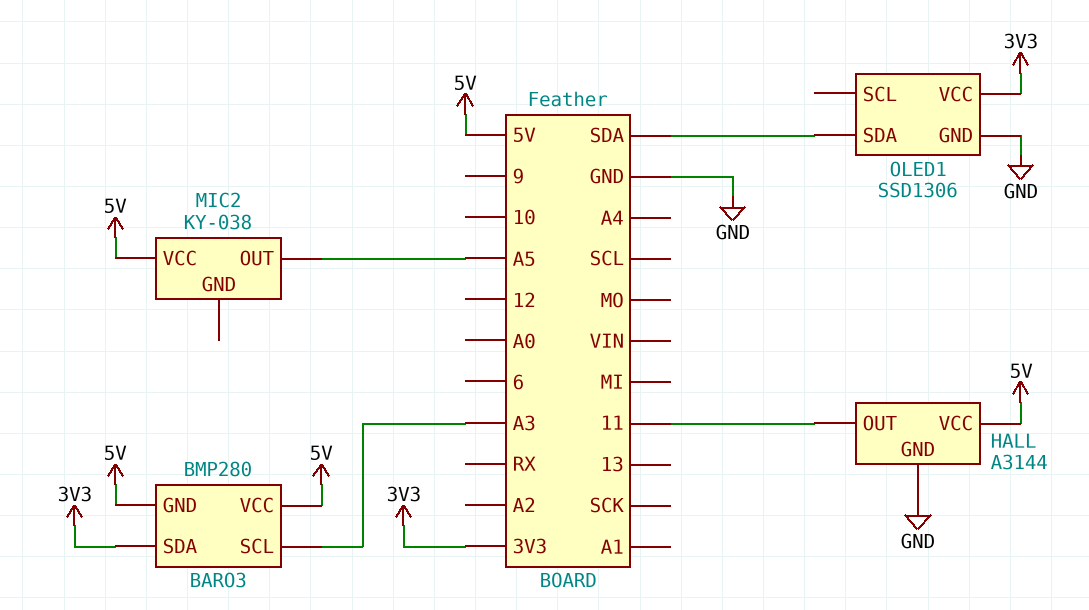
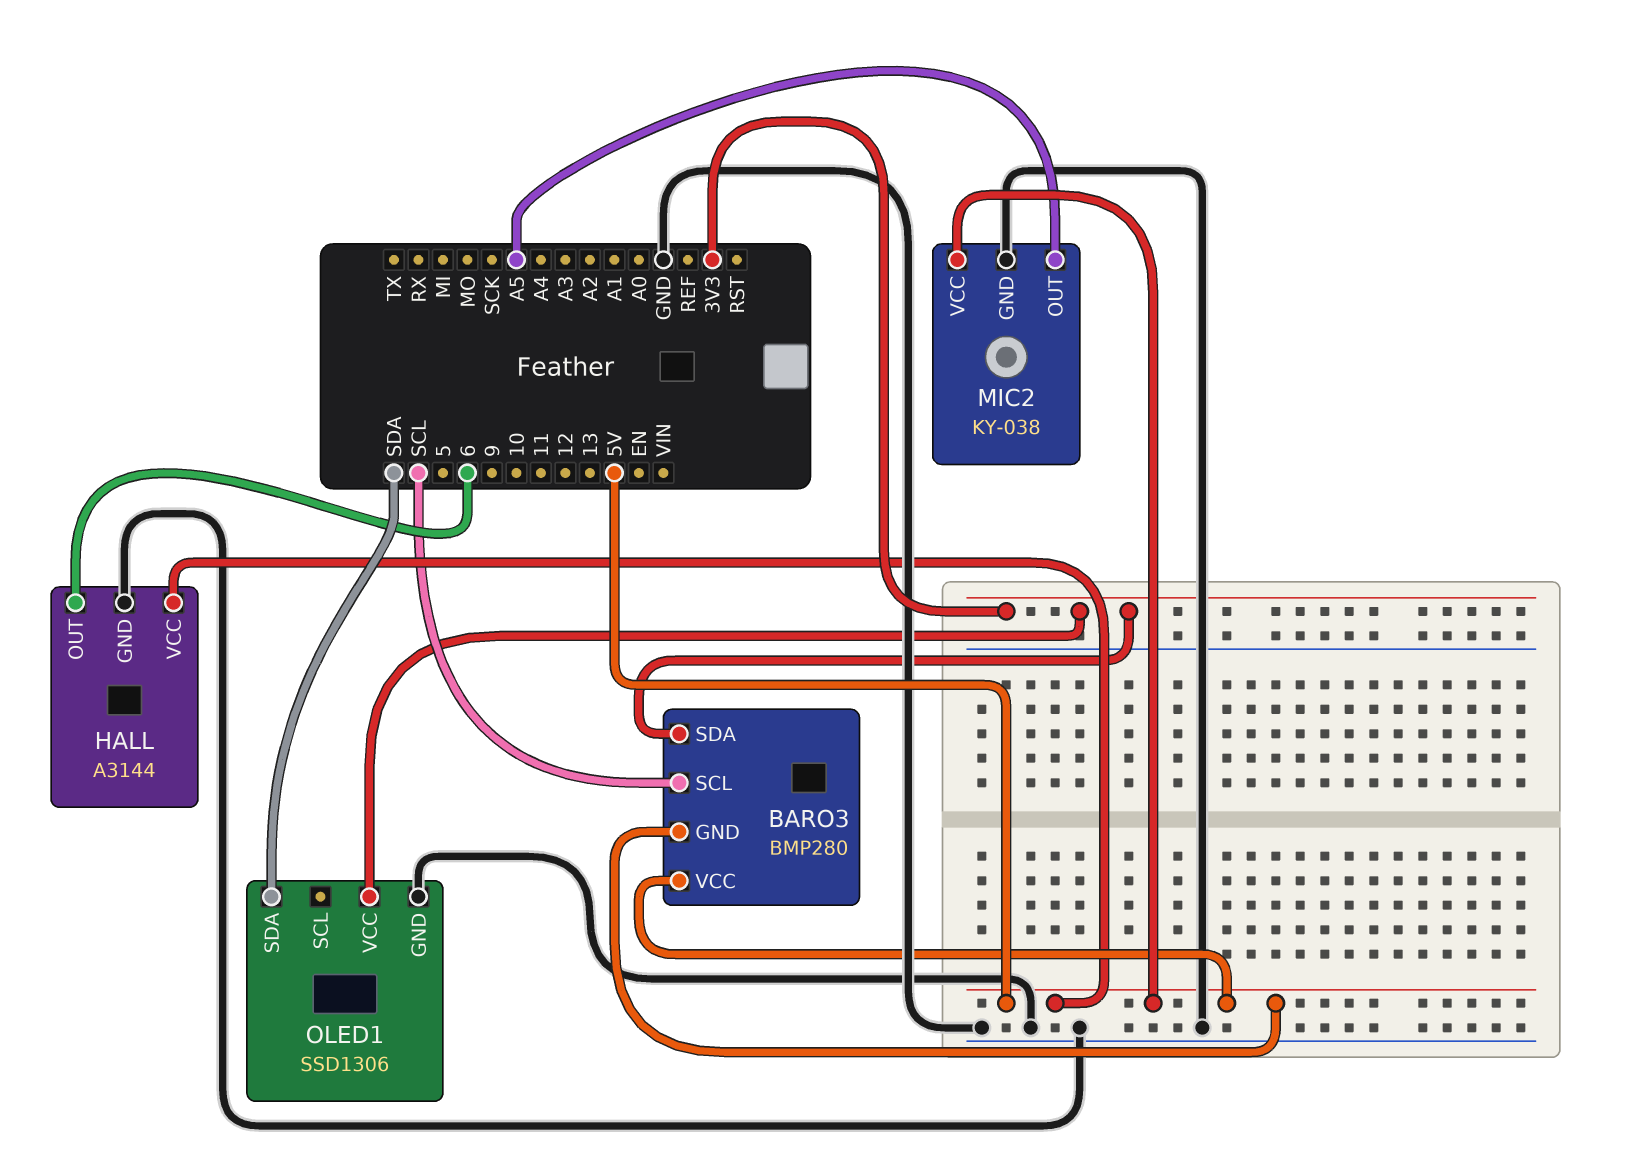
BARO3 pin SCL: A3 -> SCL
HALL pin OUT: 11 -> 6
MIC2 pin GND: none -> GND

